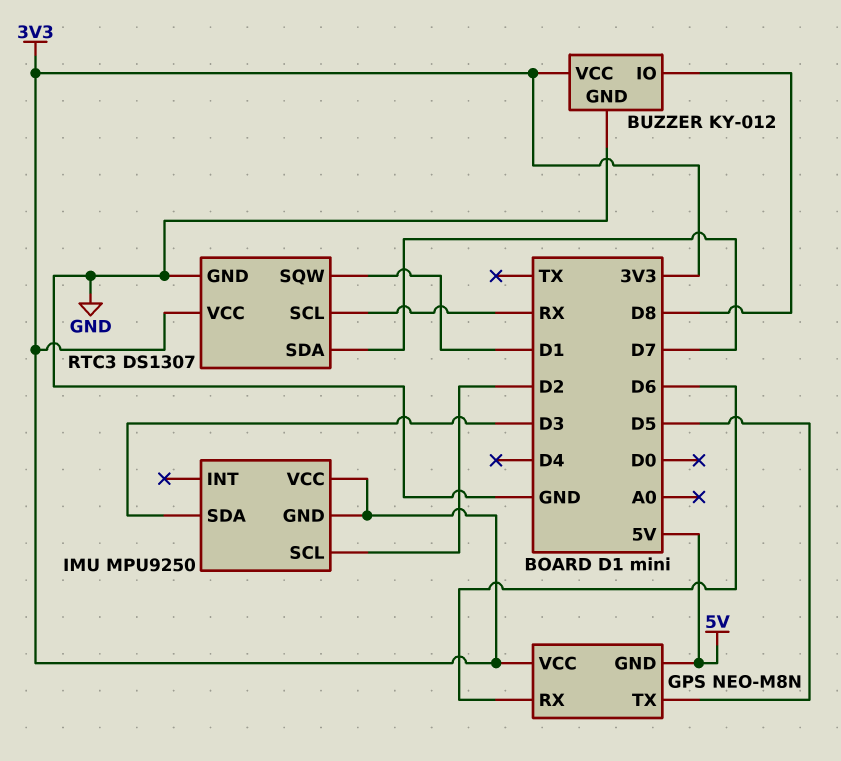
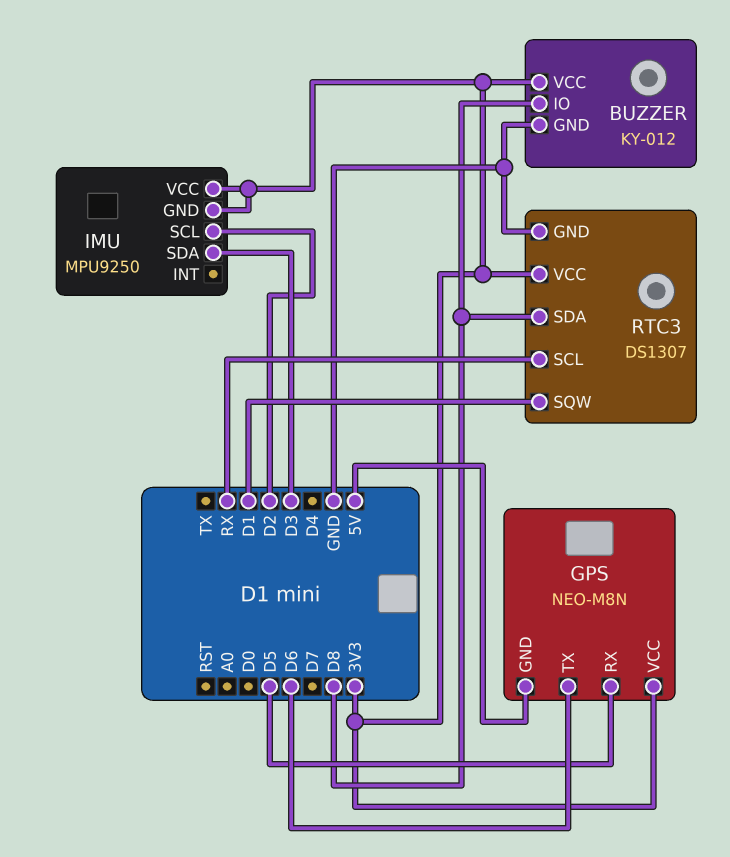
GPS pin RX: D6 -> D5
GPS pin TX: D5 -> D6
RTC3 pin SDA: D7 -> D8

